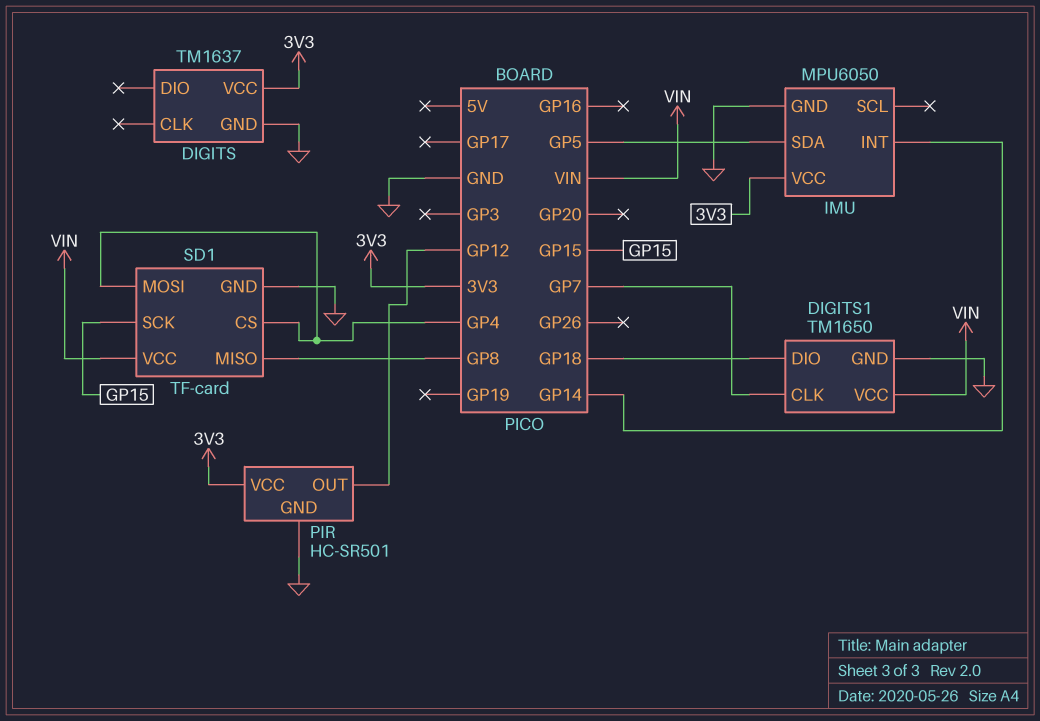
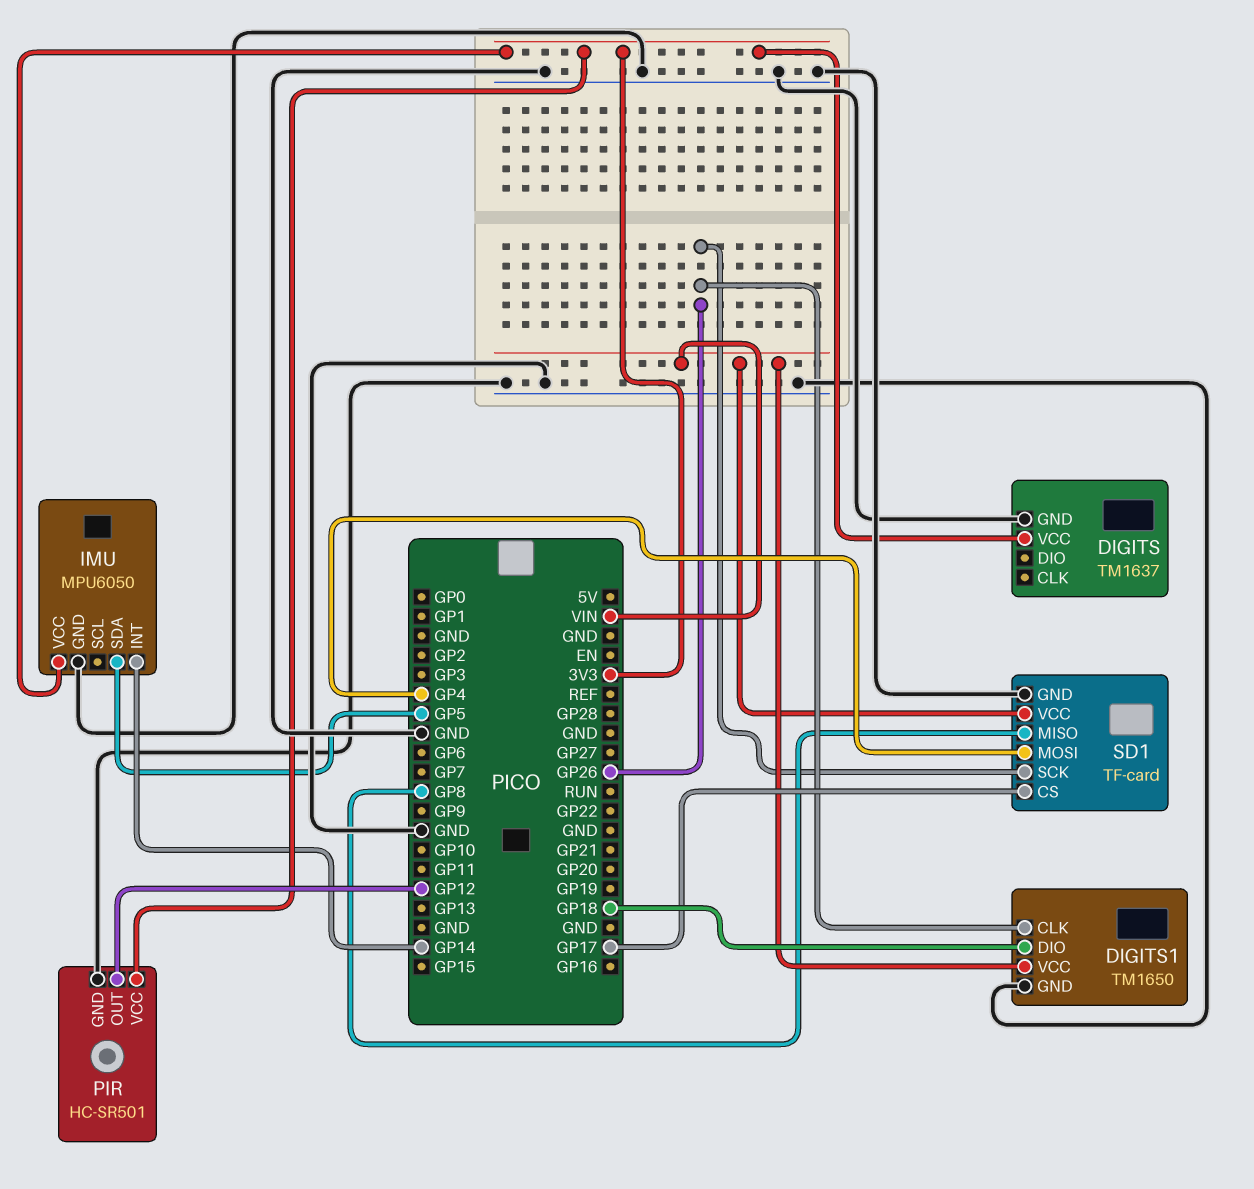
DIGITS1 pin CLK: GP7 -> GP26
SD1 pin CS: GP4 -> GP17
SD1 pin SCK: GP15 -> GP26

